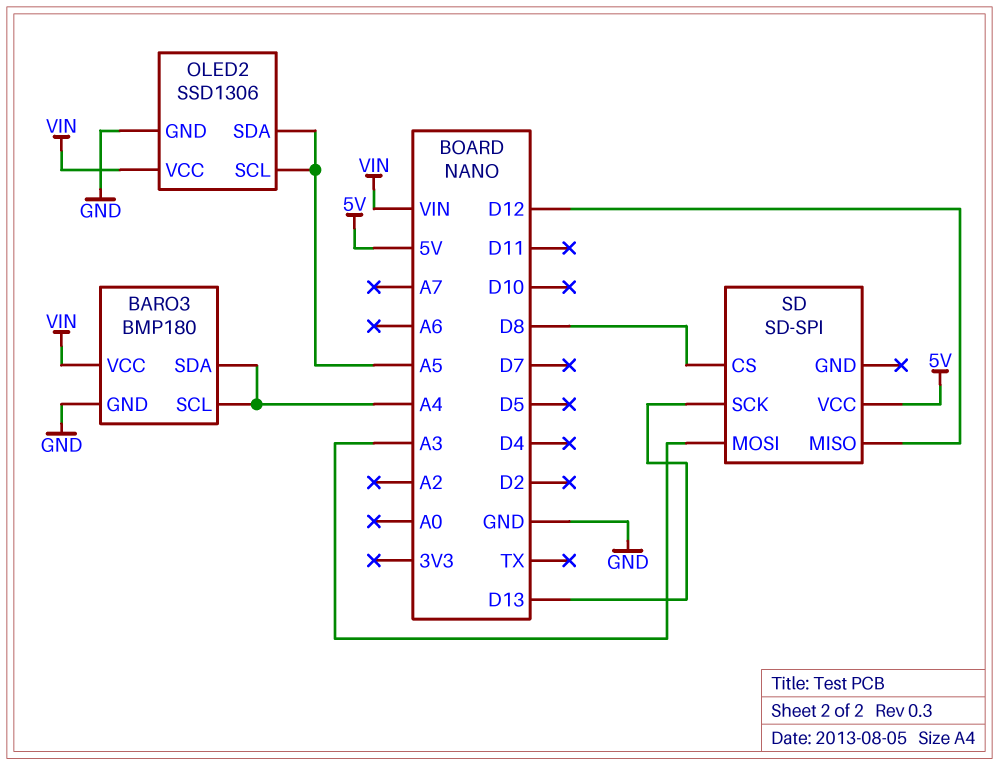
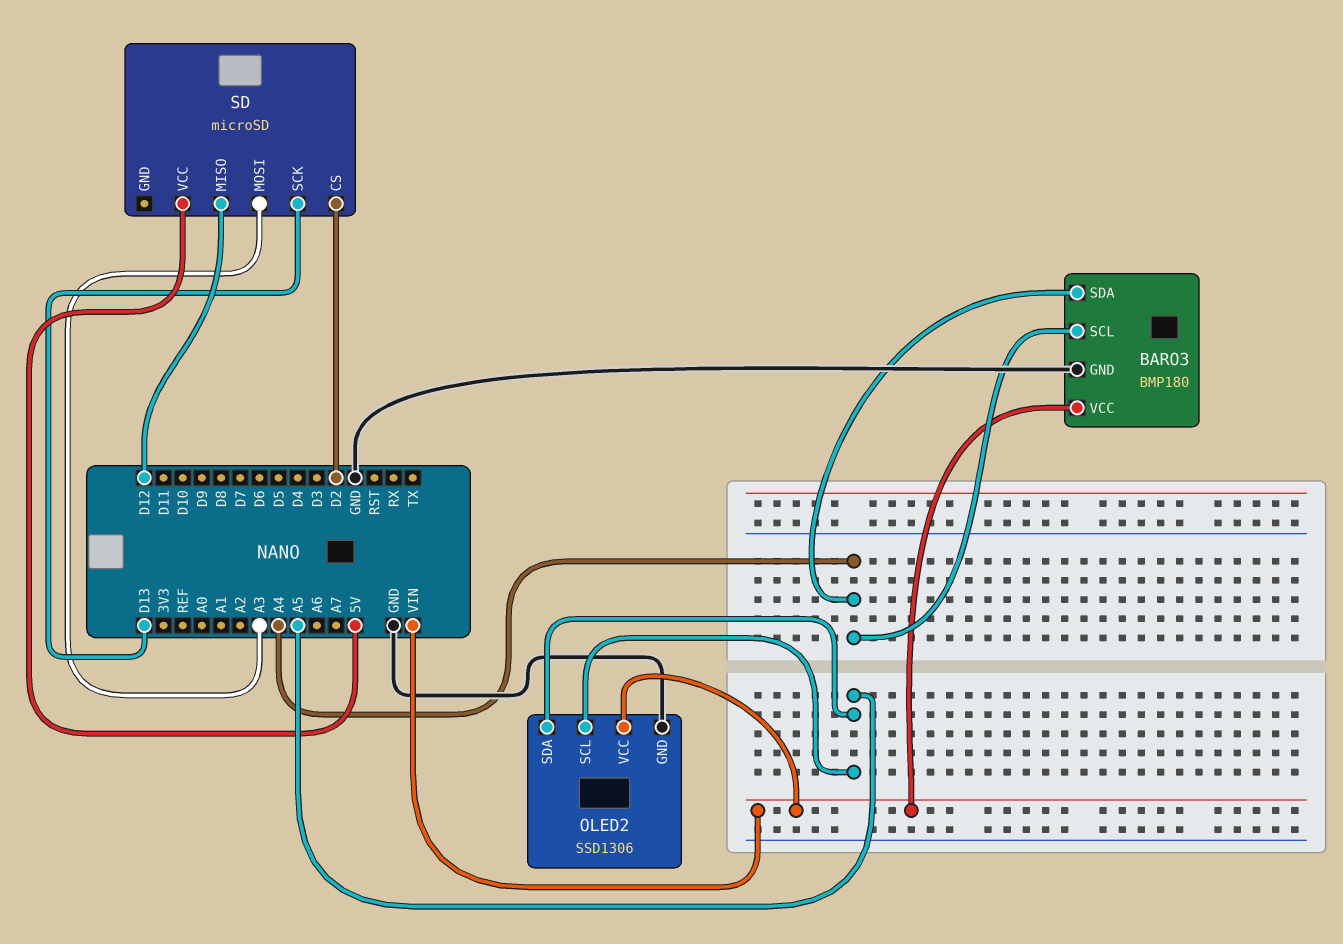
SD: SD-SPI -> microSD
SD pin CS: D8 -> D2

